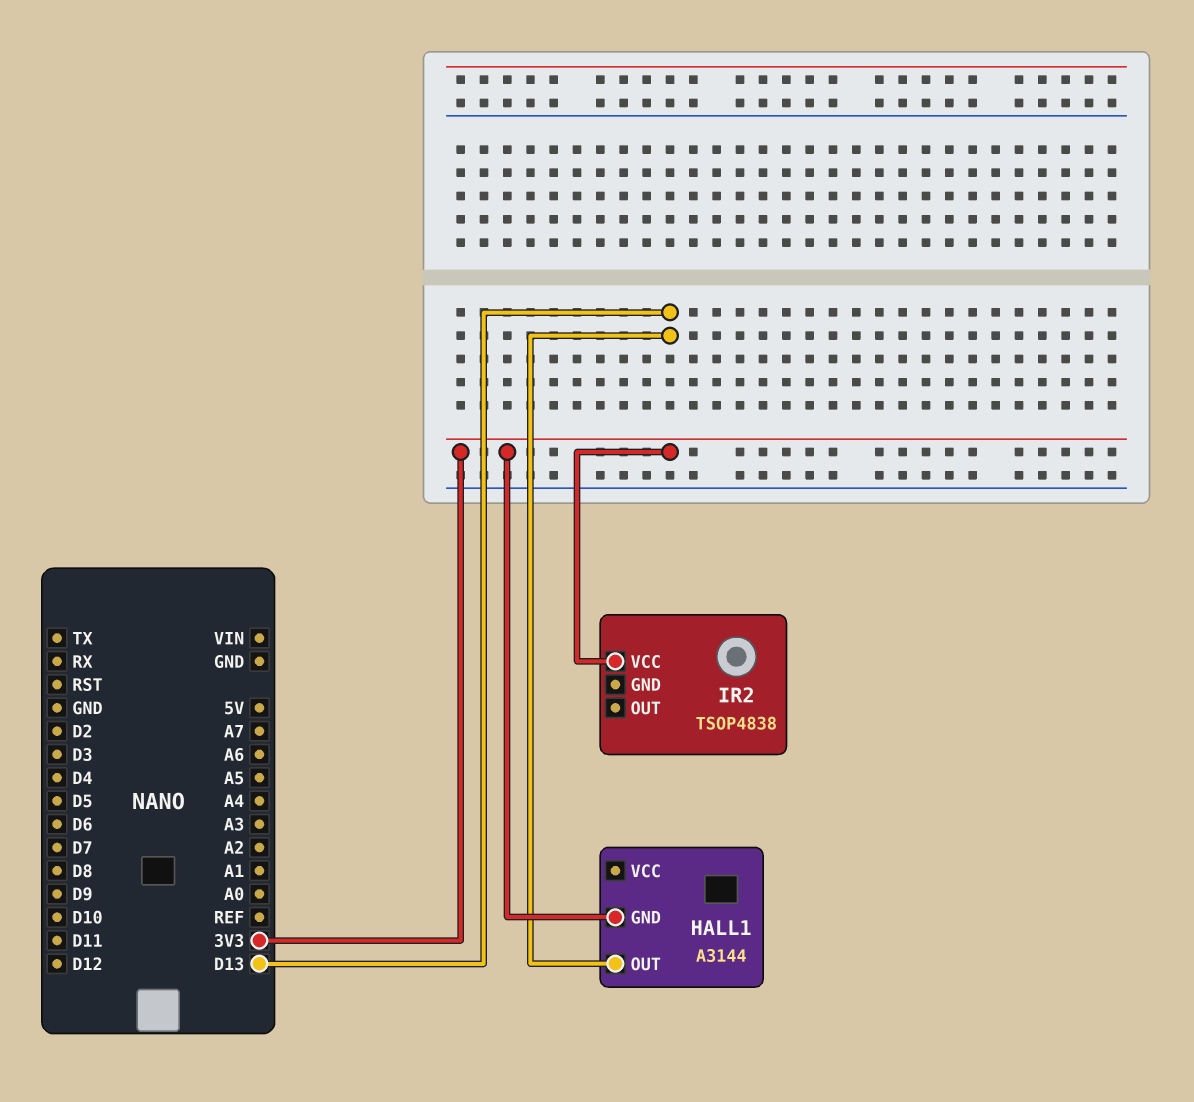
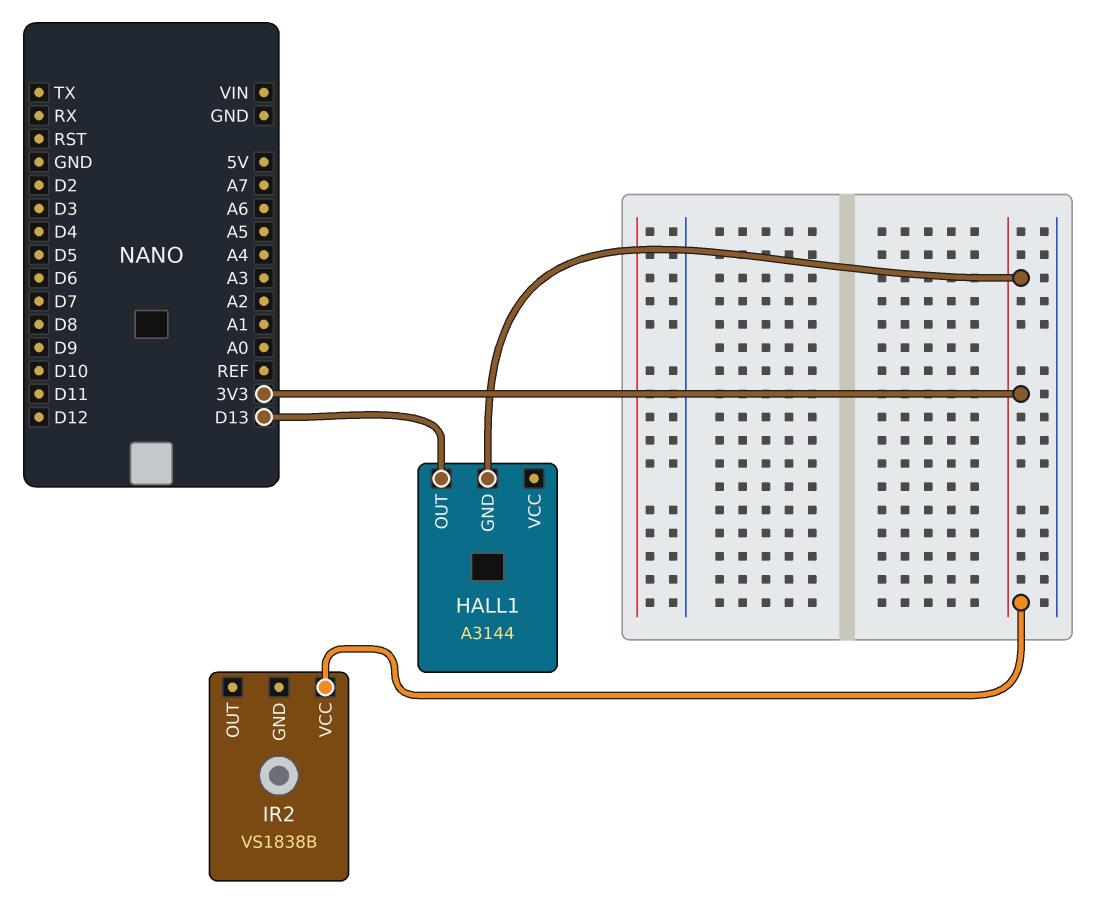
IR2: TSOP4838 -> VS1838B

